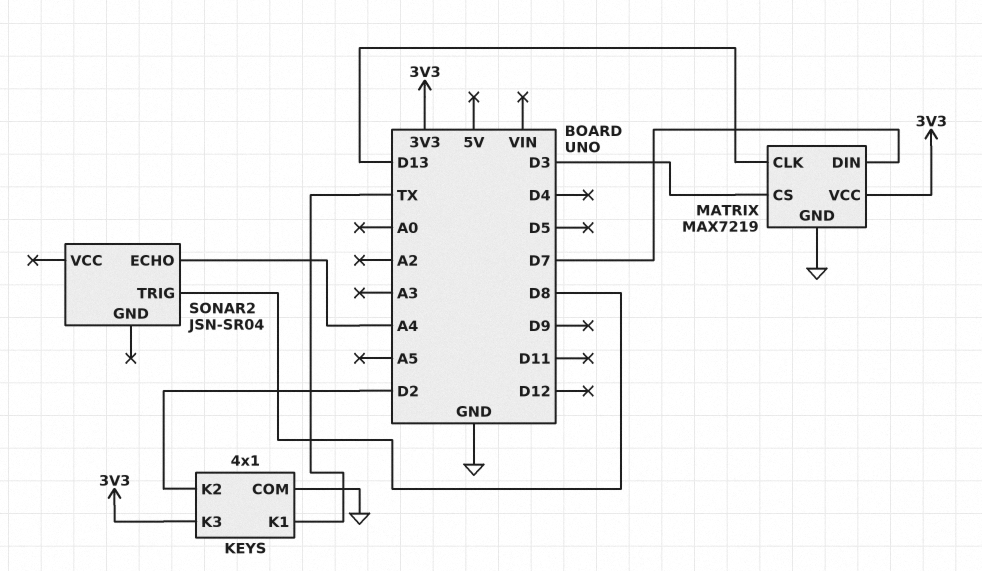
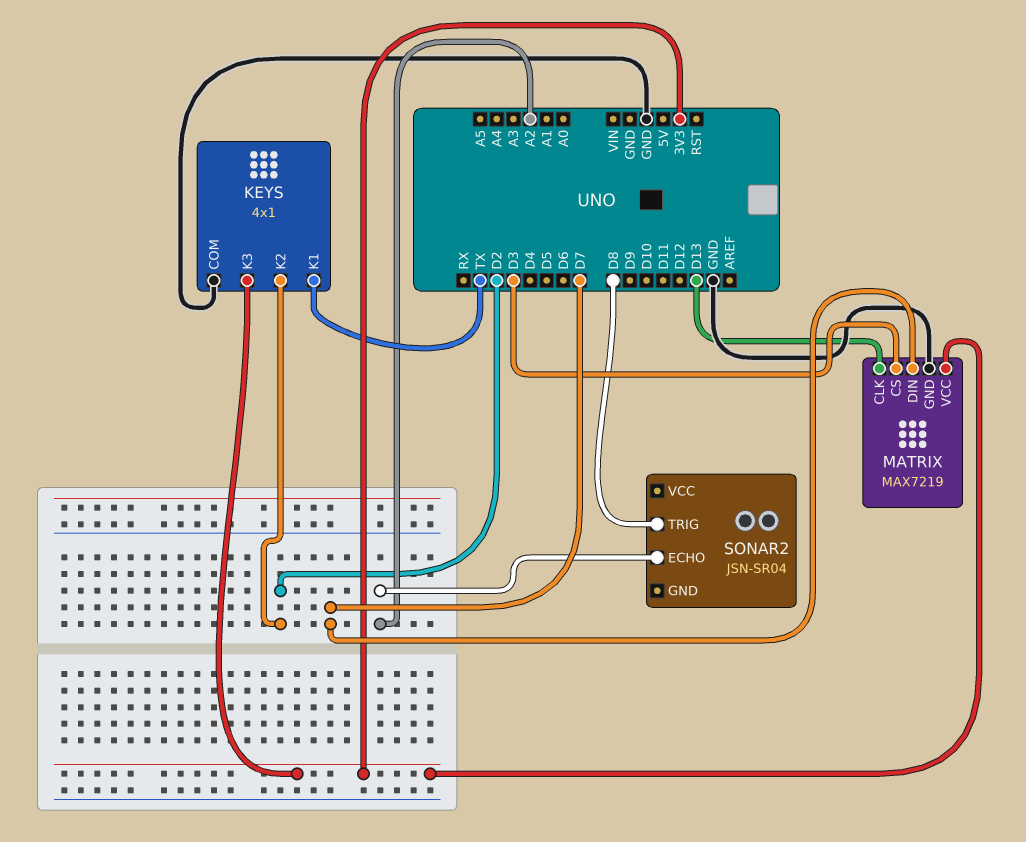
SONAR2 pin ECHO: A4 -> A2

